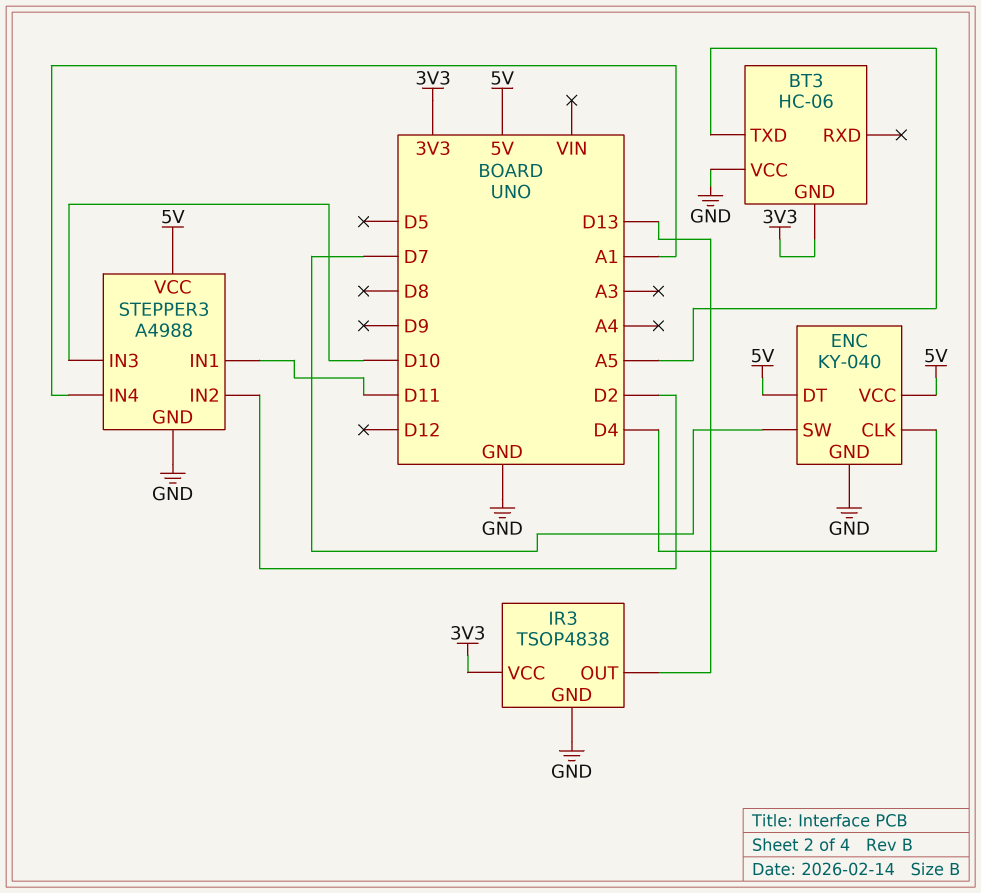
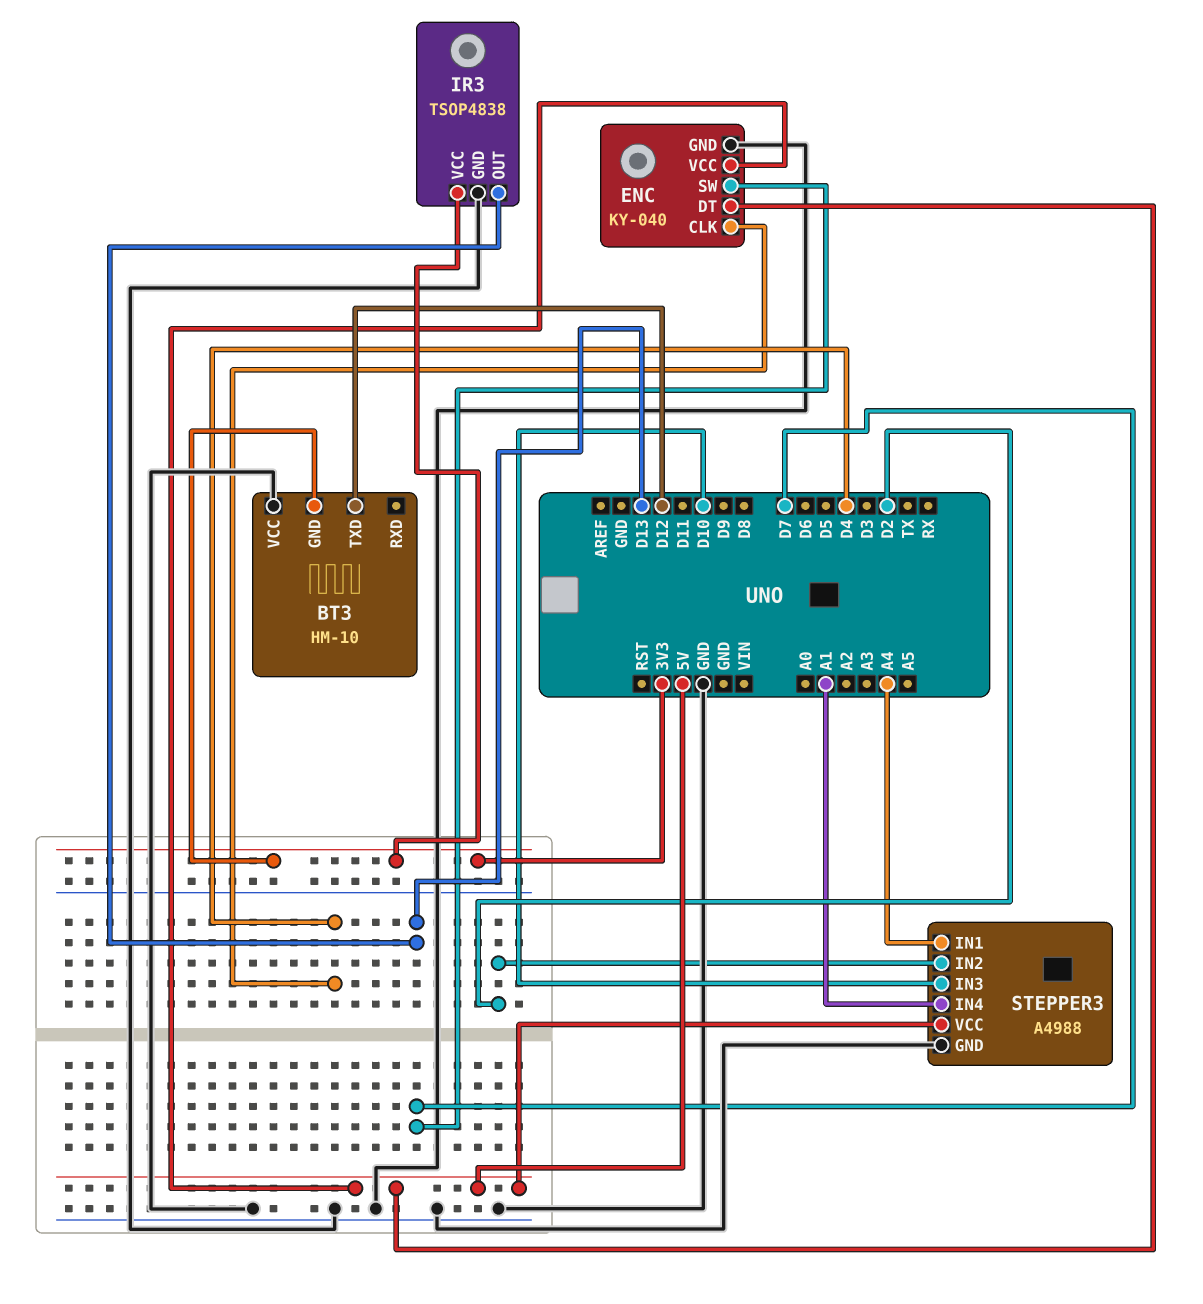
BT3: HC-06 -> HM-10
BT3 pin TXD: A5 -> D12
STEPPER3 pin IN1: D11 -> A4

